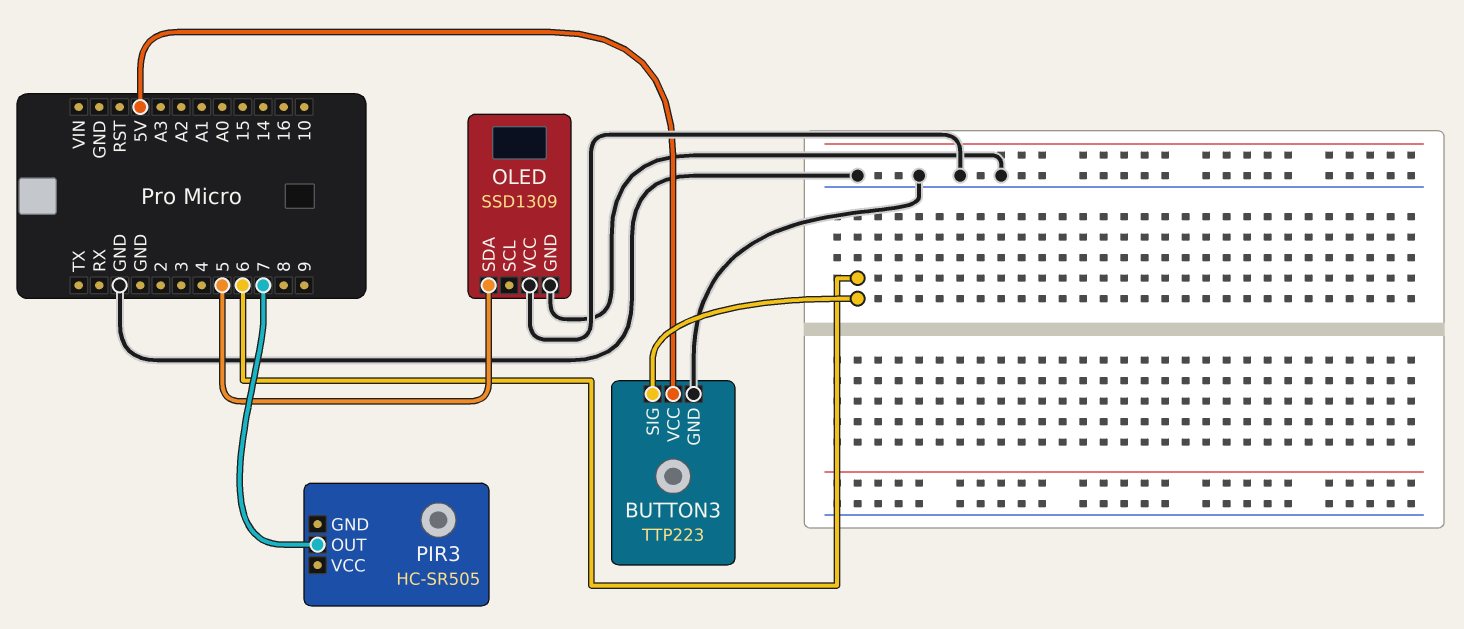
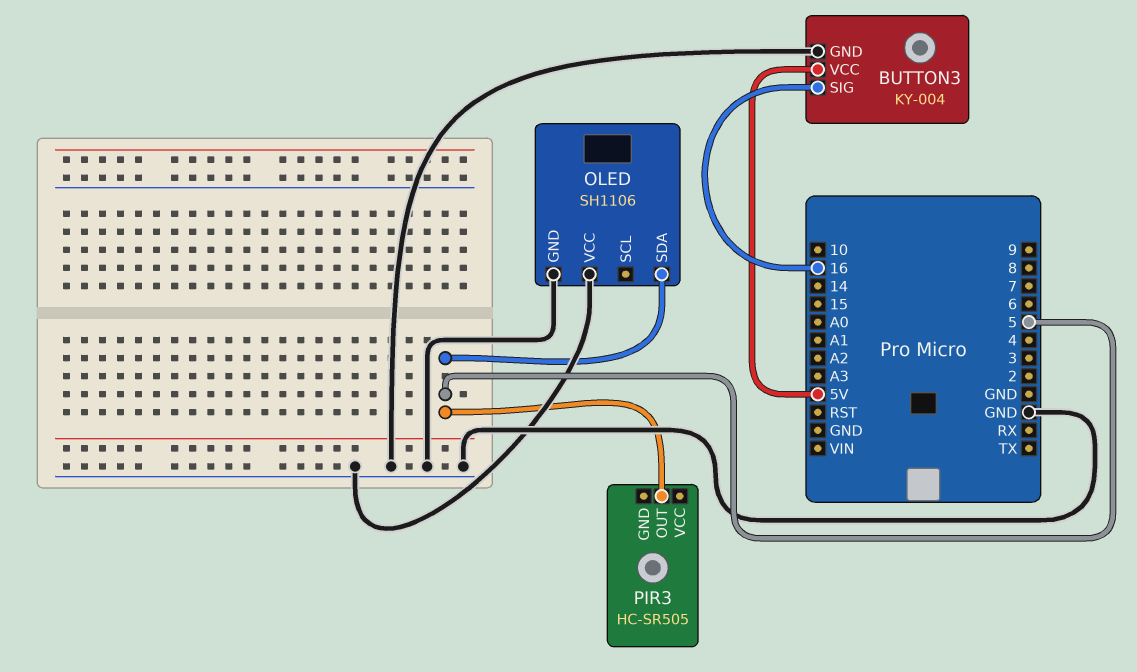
BUTTON3: TTP223 -> KY-004
BUTTON3 pin SIG: 6 -> 16
OLED: SSD1309 -> SH1106
PIR3 pin OUT: 7 -> 5

